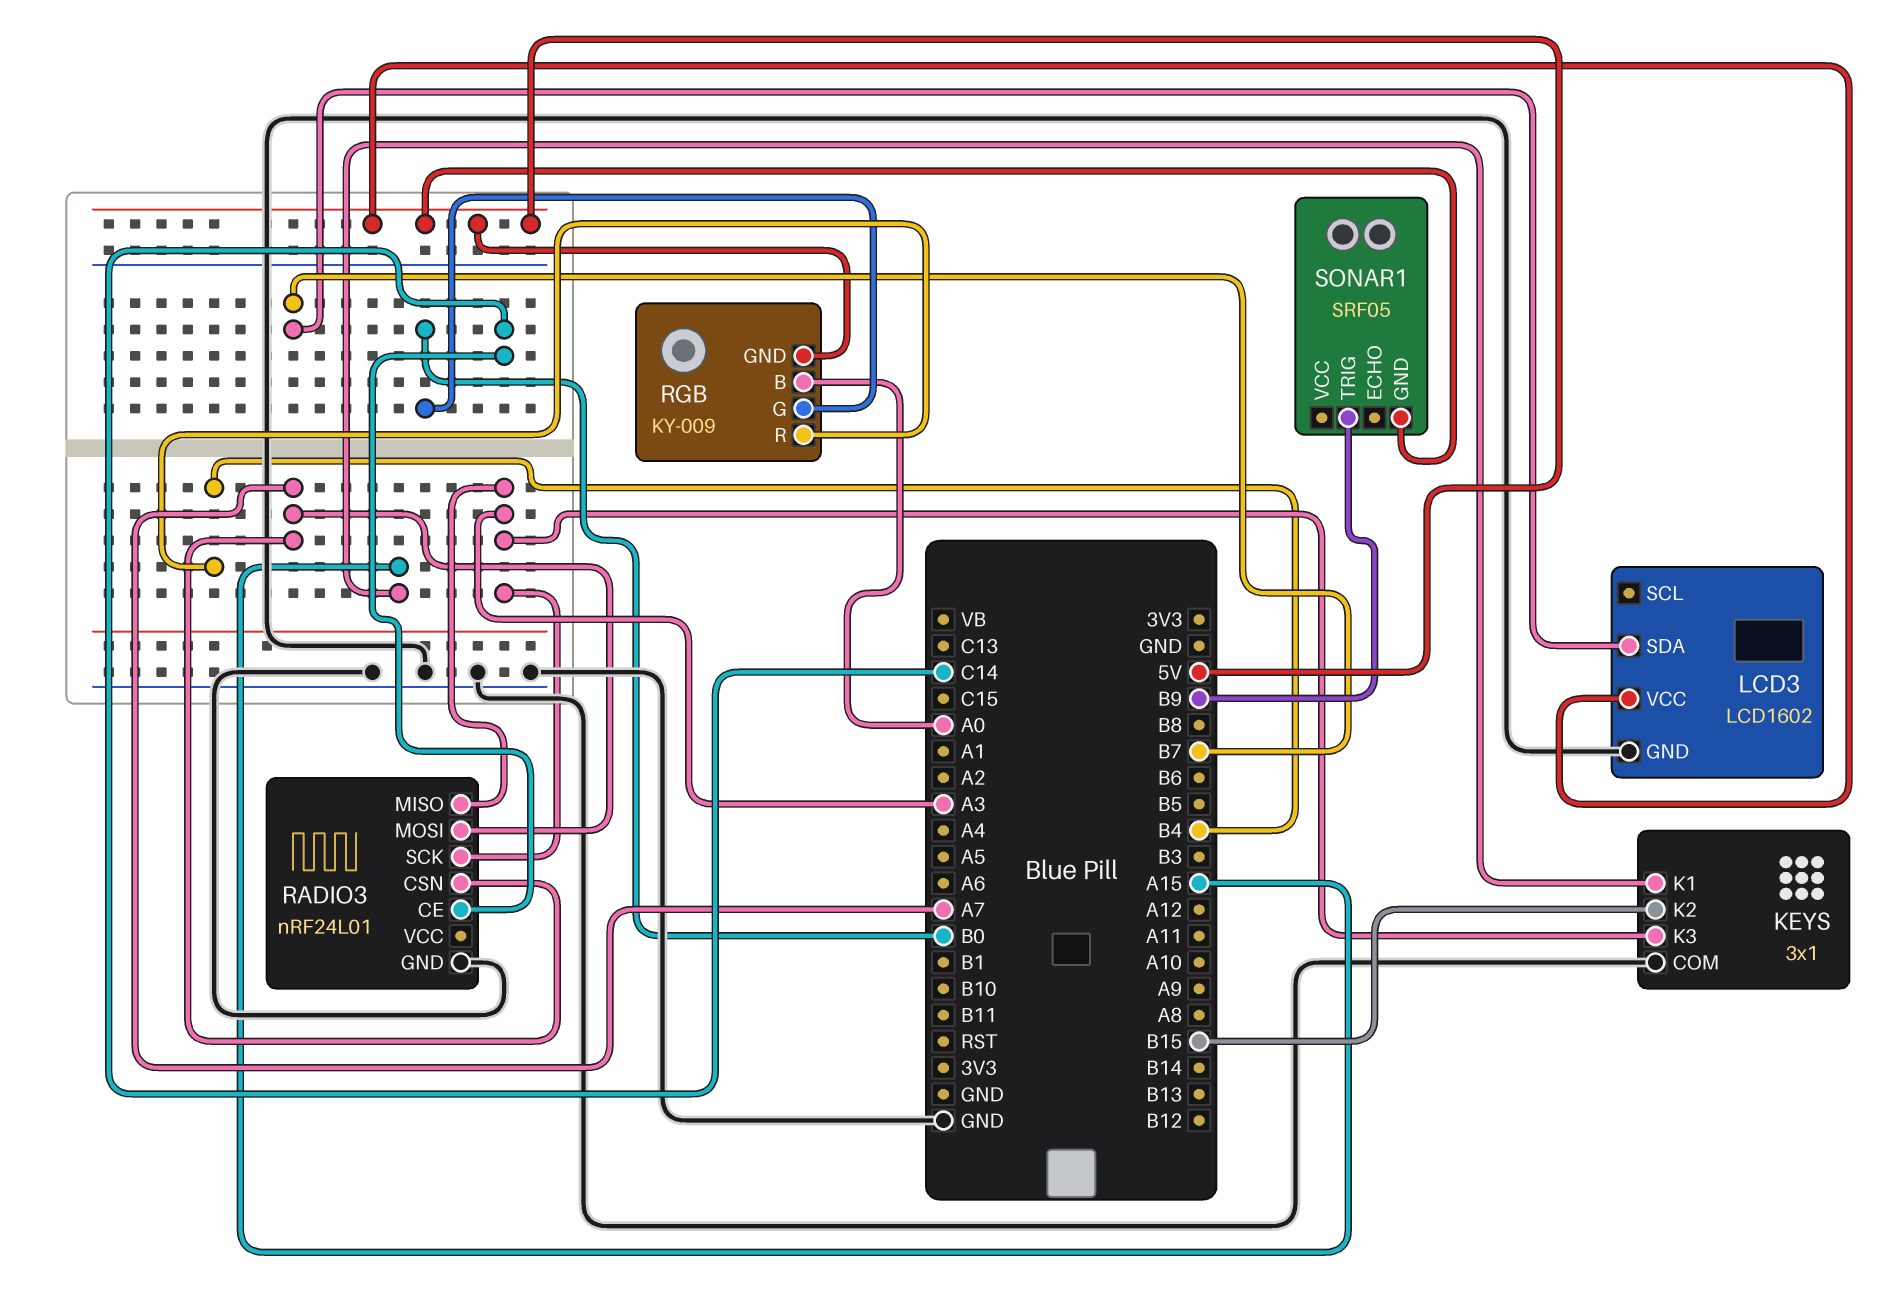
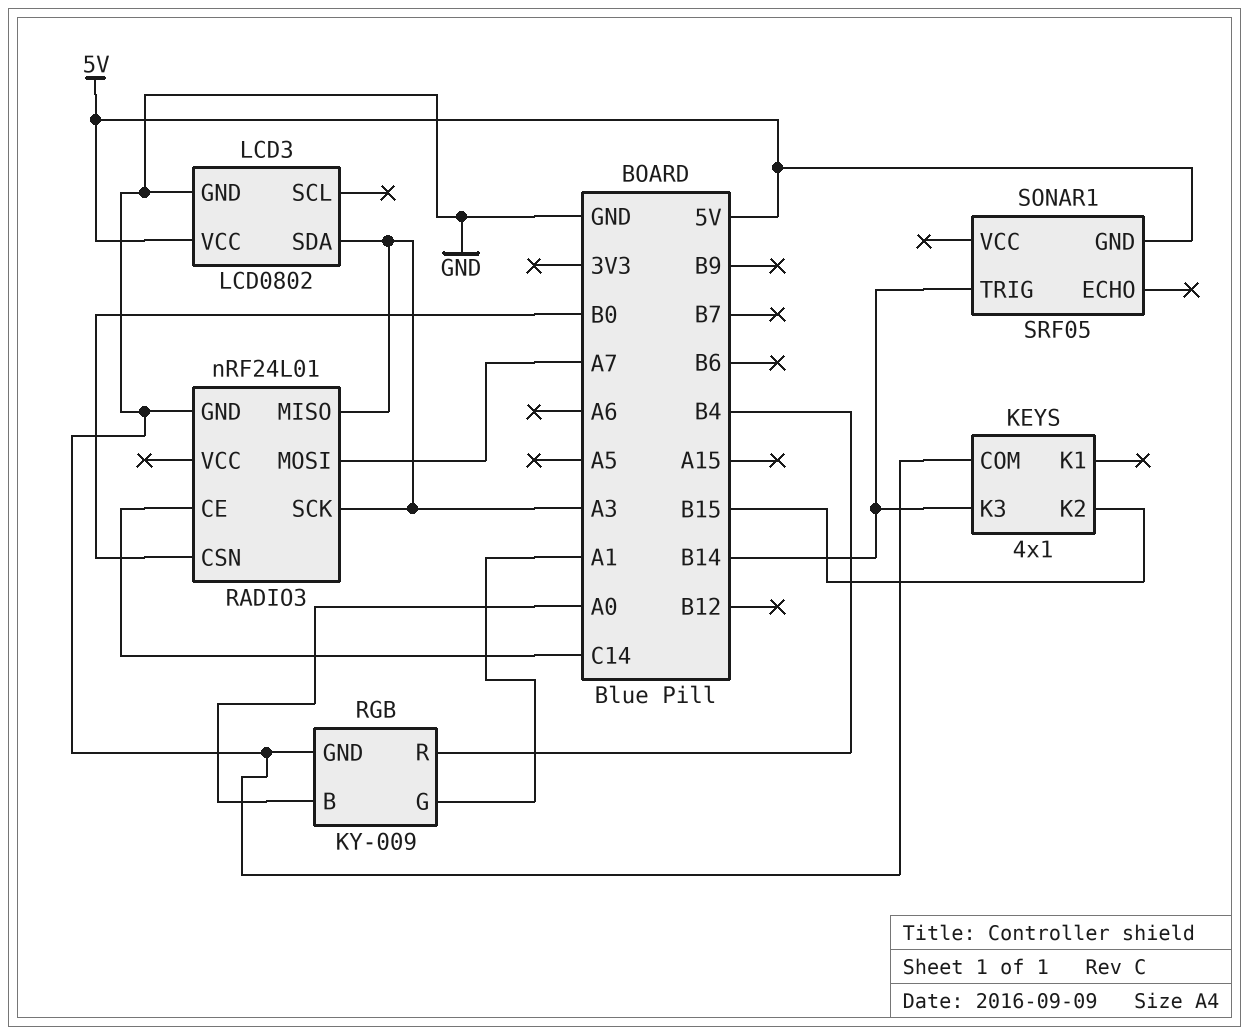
KEYS: 3x1 -> 4x1
KEYS pin K1: A15 -> none
KEYS pin K3: A3 -> B14
LCD3: LCD1602 -> LCD0802
LCD3 pin SDA: B7 -> A3
RADIO3 pin CSN: A7 -> B0
RGB pin G: B0 -> A1
RGB pin GND: 5V -> GND
SONAR1 pin TRIG: B9 -> B14

